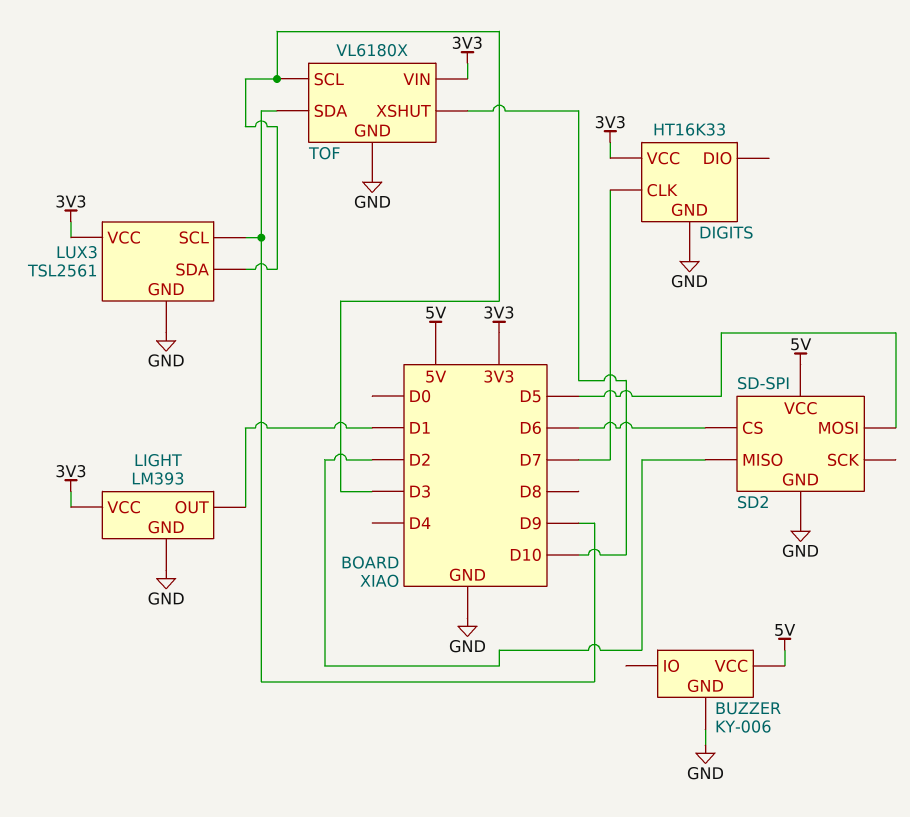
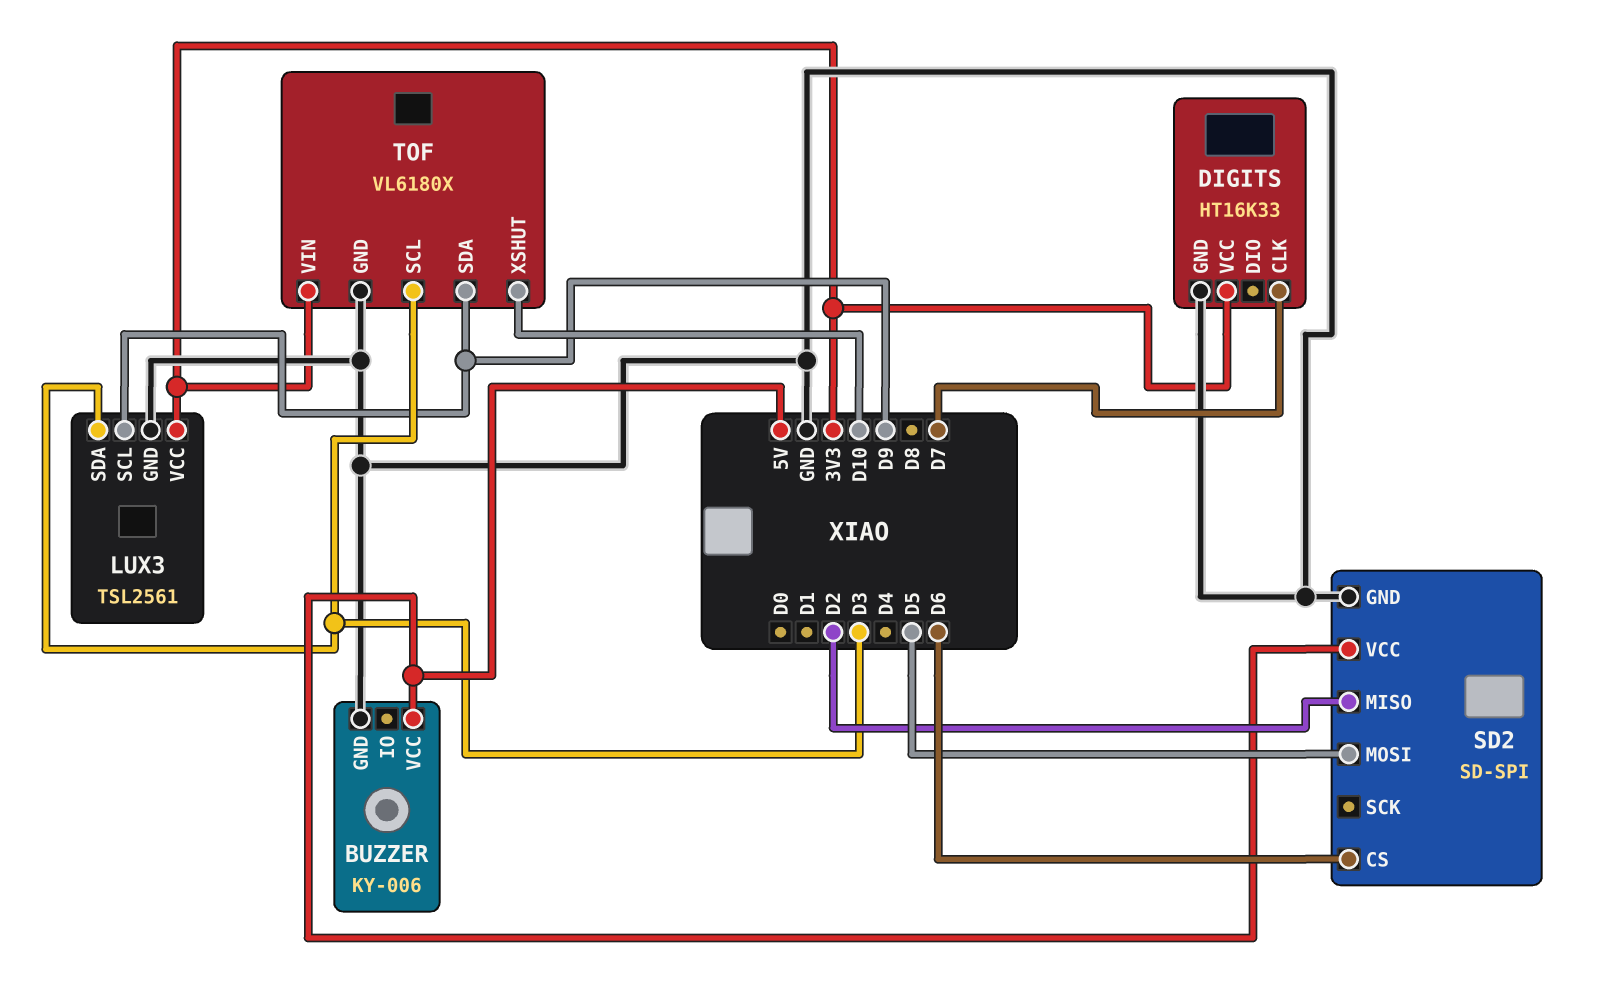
LIGHT: LM393 -> none
LIGHT pin GND: GND -> none
LIGHT pin OUT: D1 -> none
LIGHT pin VCC: 3V3 -> none

